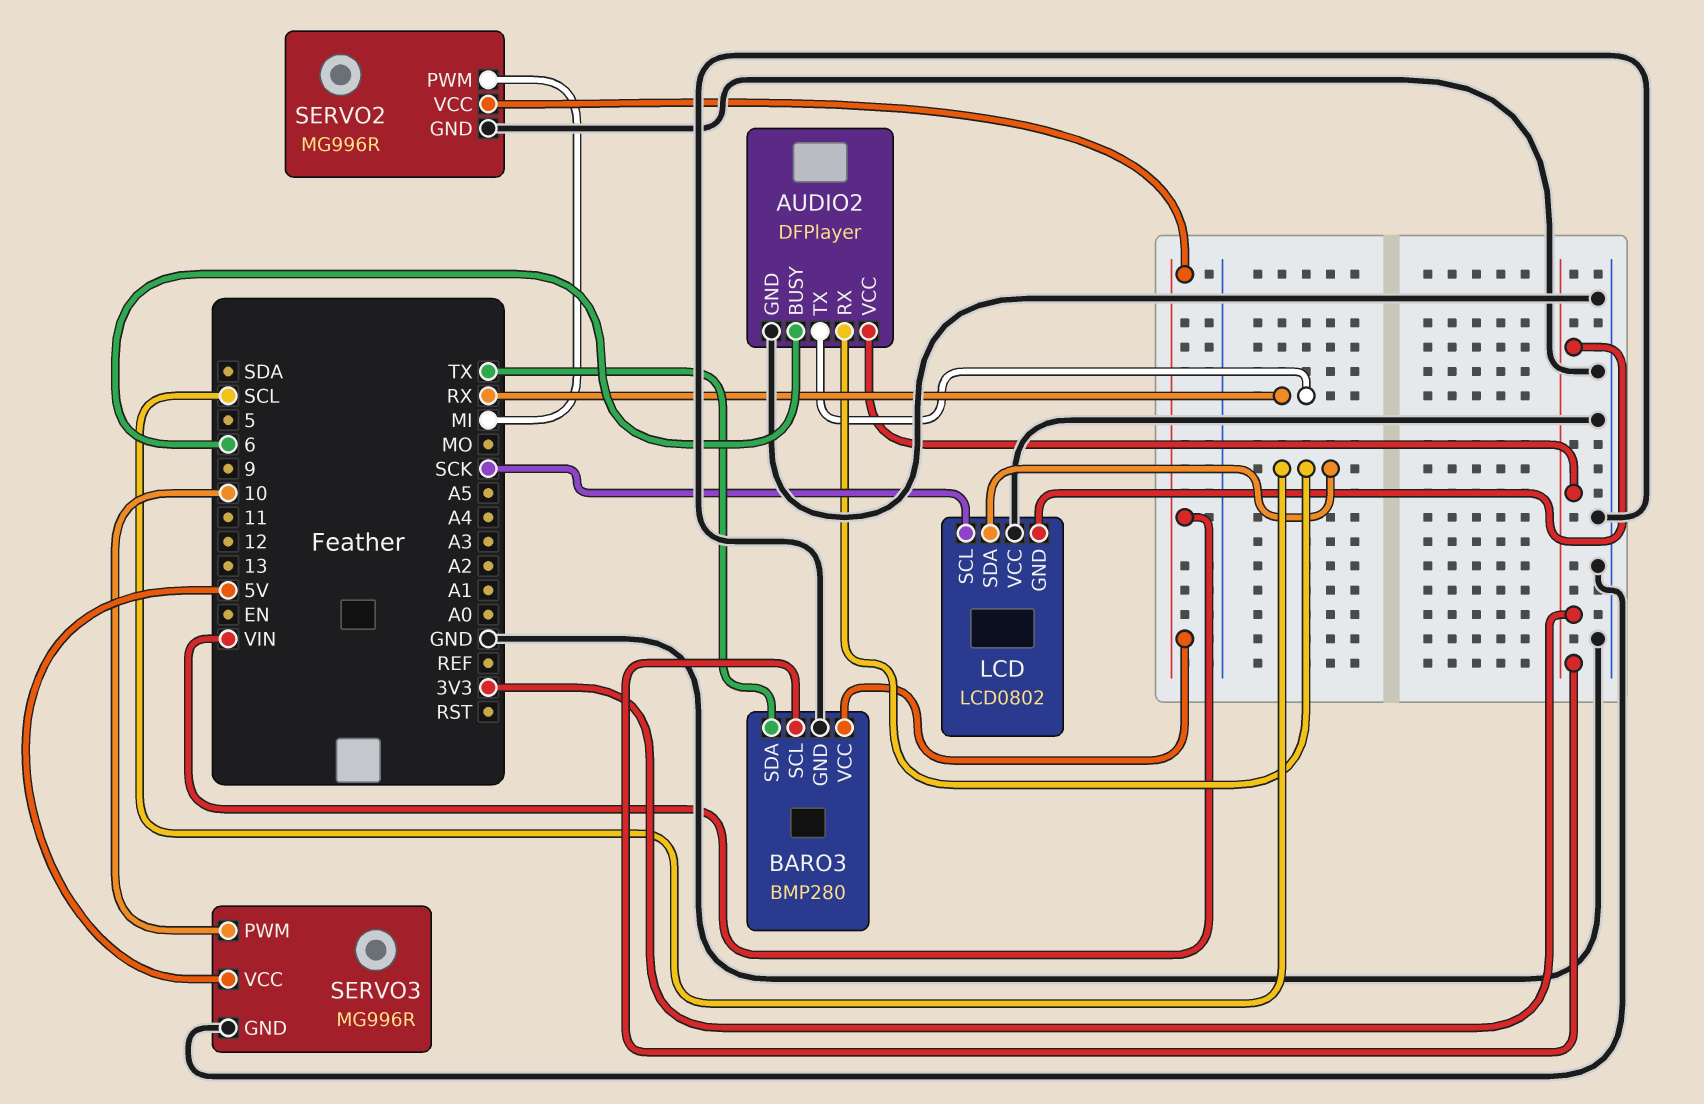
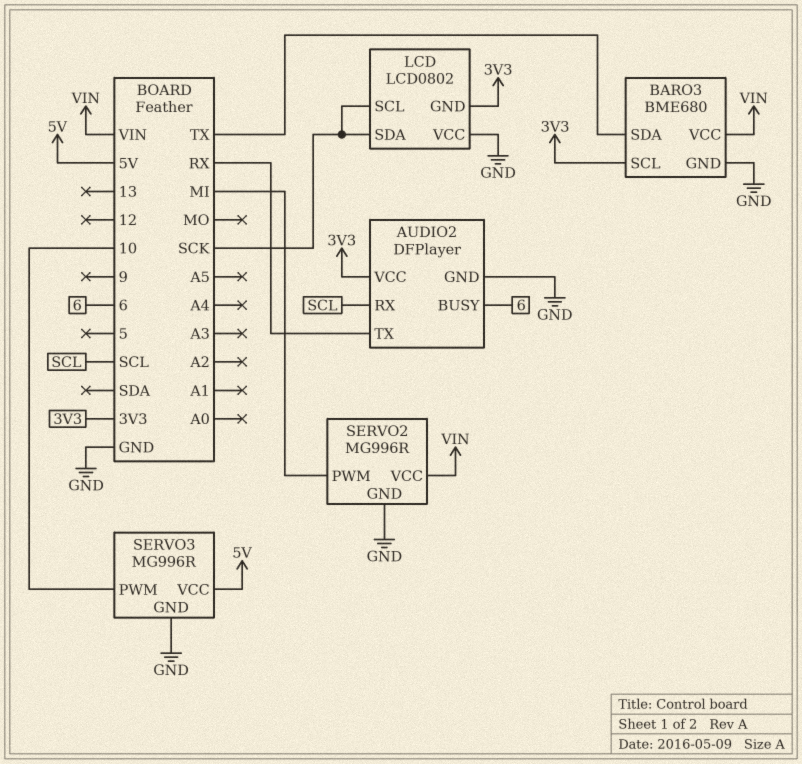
BARO3: BMP280 -> BME680
LCD pin SDA: SCL -> SCK

